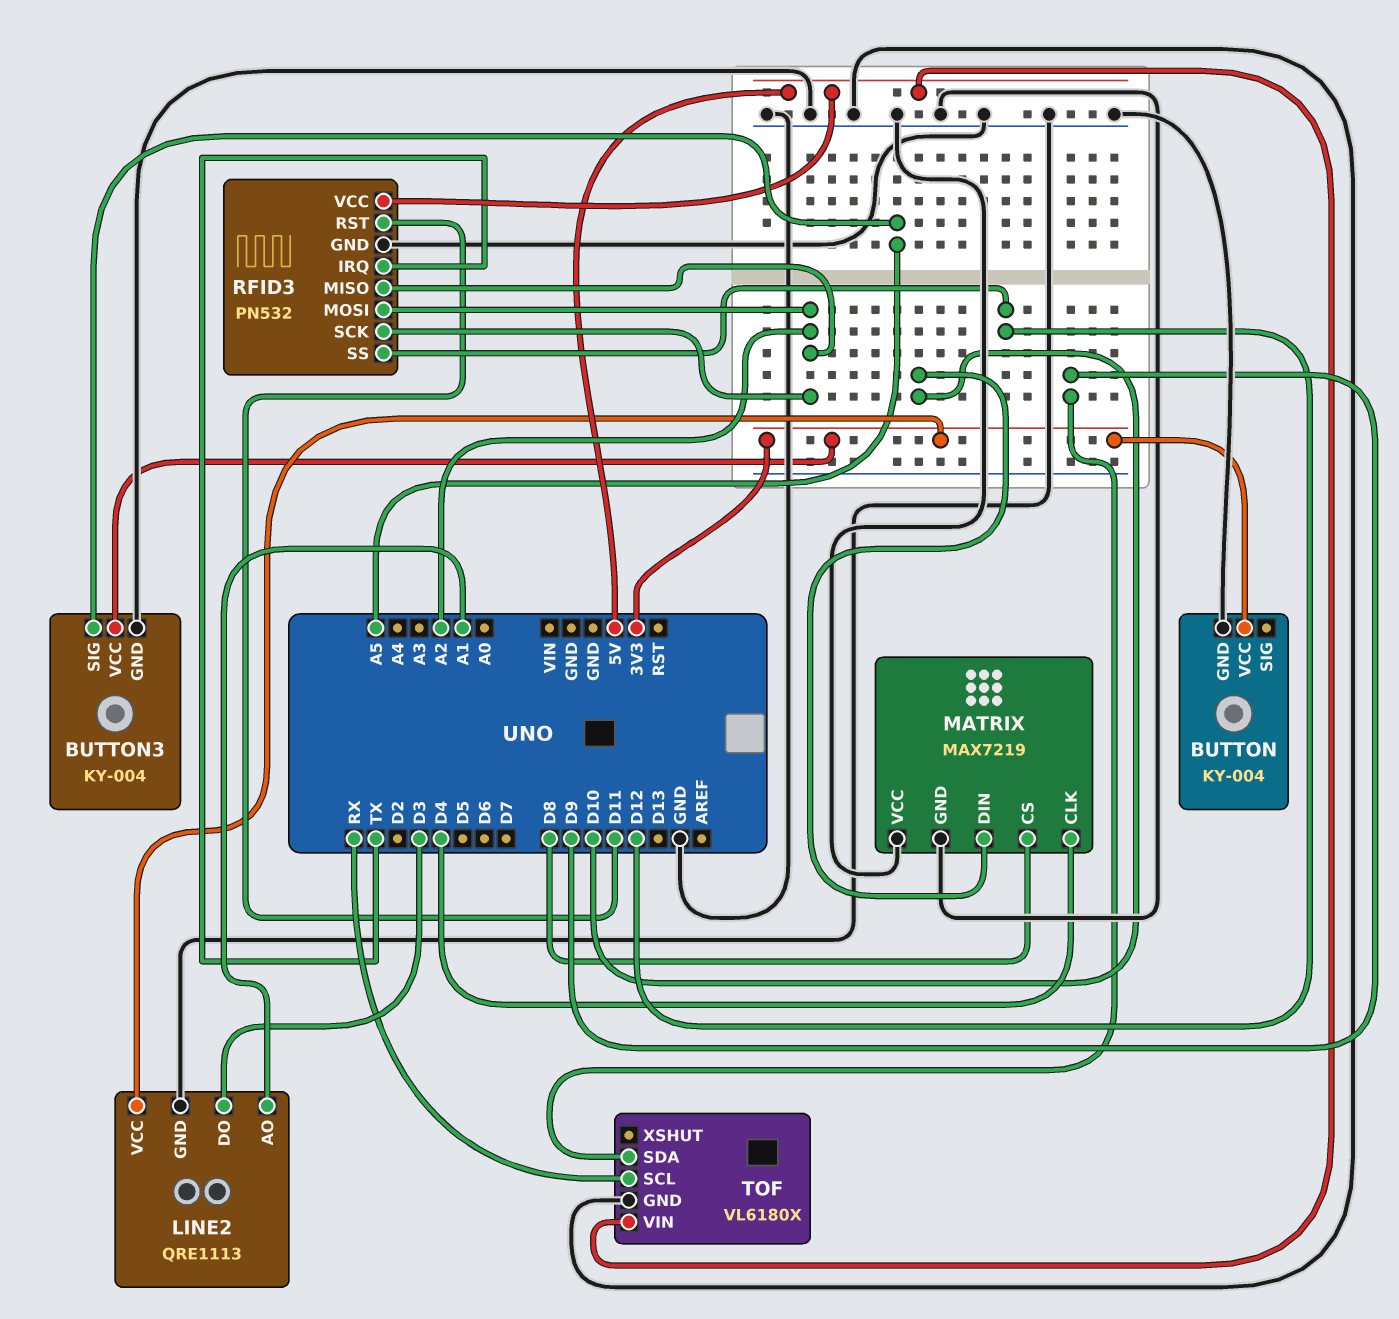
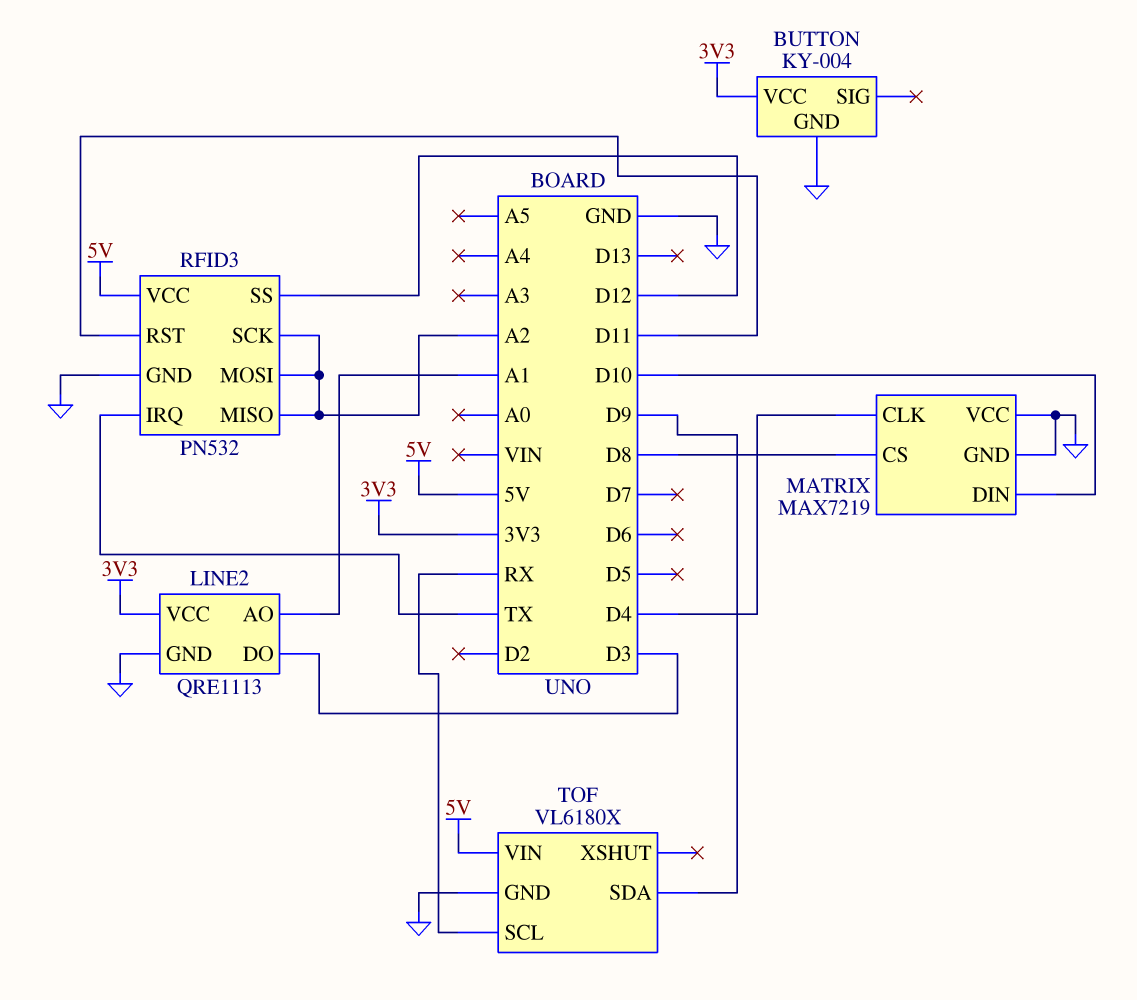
BUTTON3: KY-004 -> none
BUTTON3 pin GND: GND -> none
BUTTON3 pin SIG: A5 -> none
BUTTON3 pin VCC: 3V3 -> none

